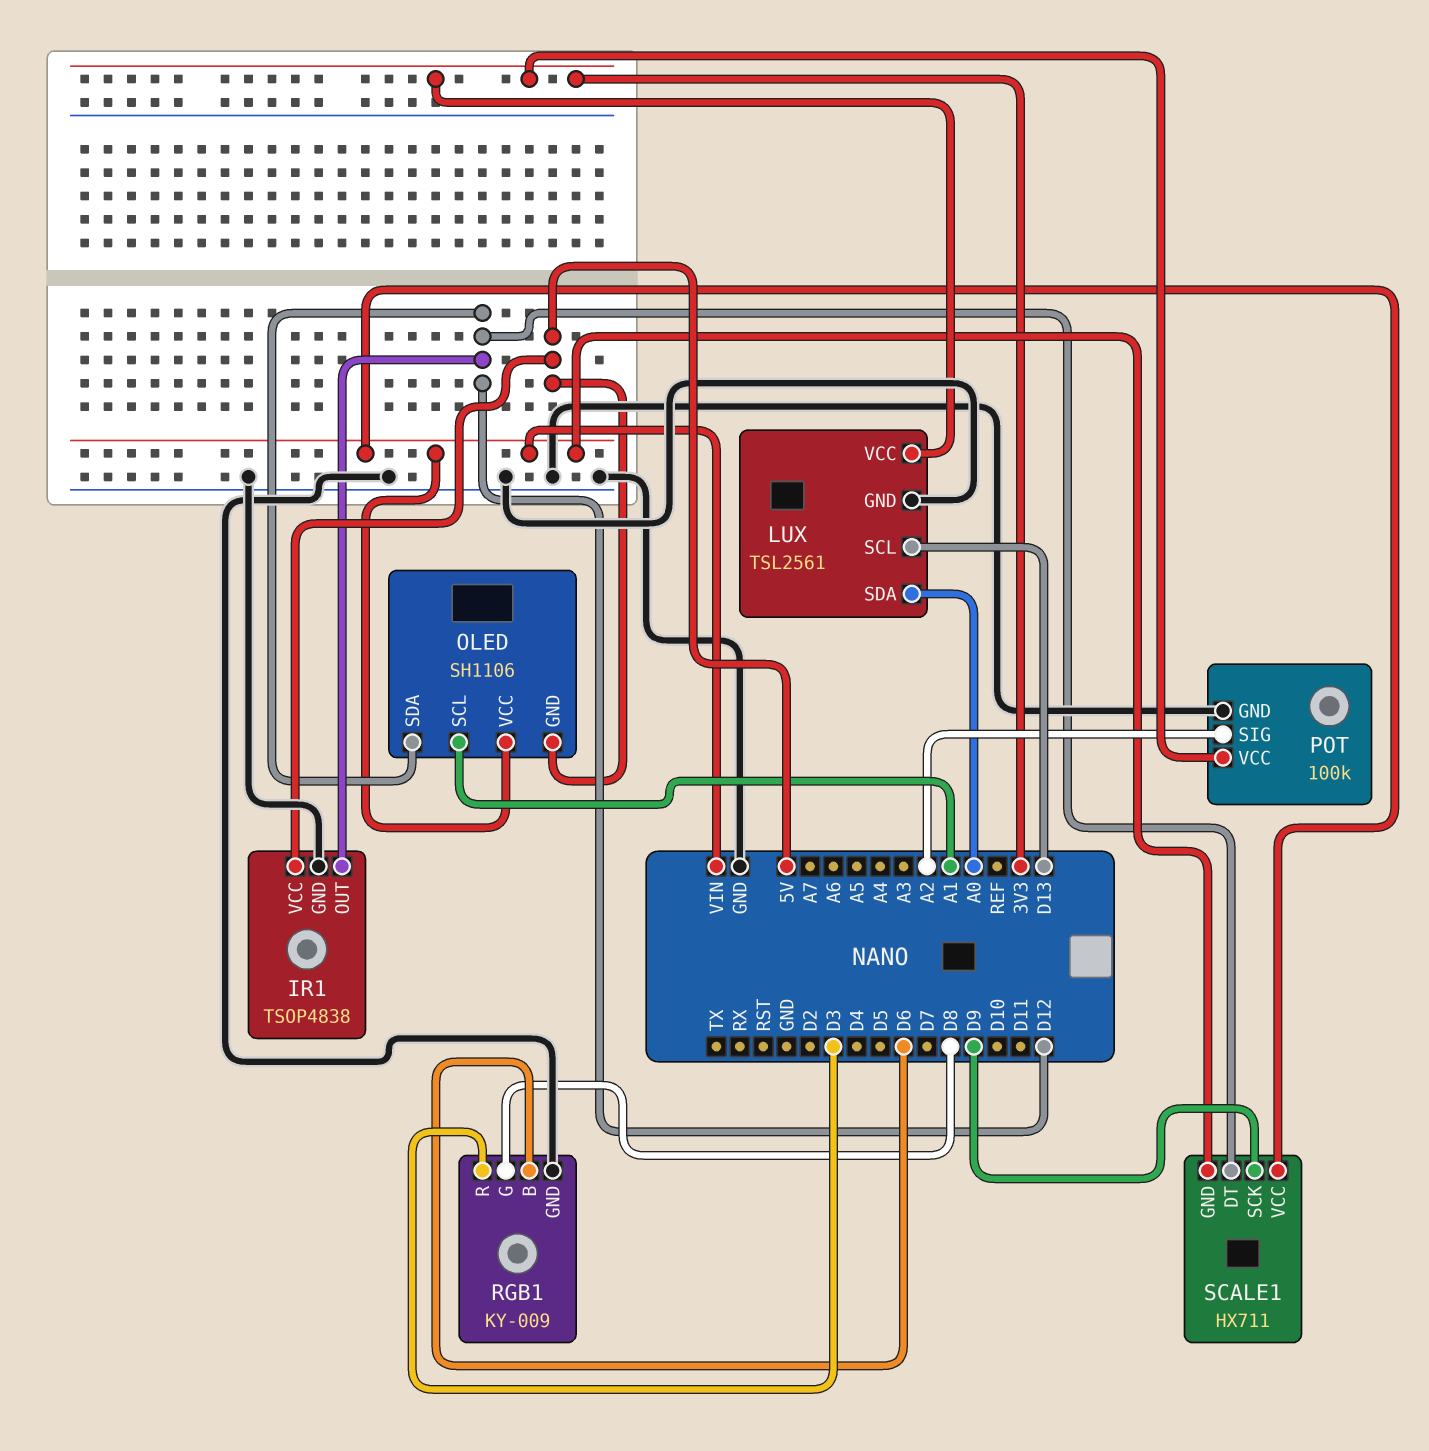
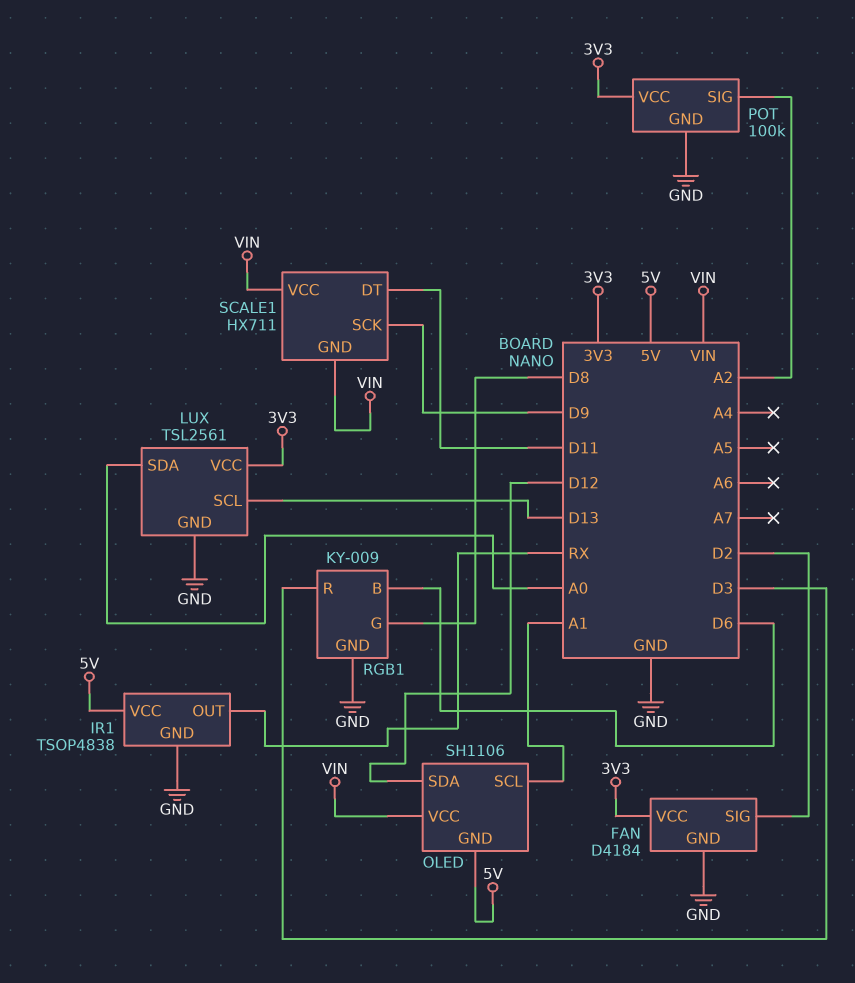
FAN: none -> D4184
FAN pin GND: none -> GND
FAN pin SIG: none -> D2
FAN pin VCC: none -> 3V3
IR1 pin OUT: D12 -> RX
SCALE1 pin DT: D12 -> D11

